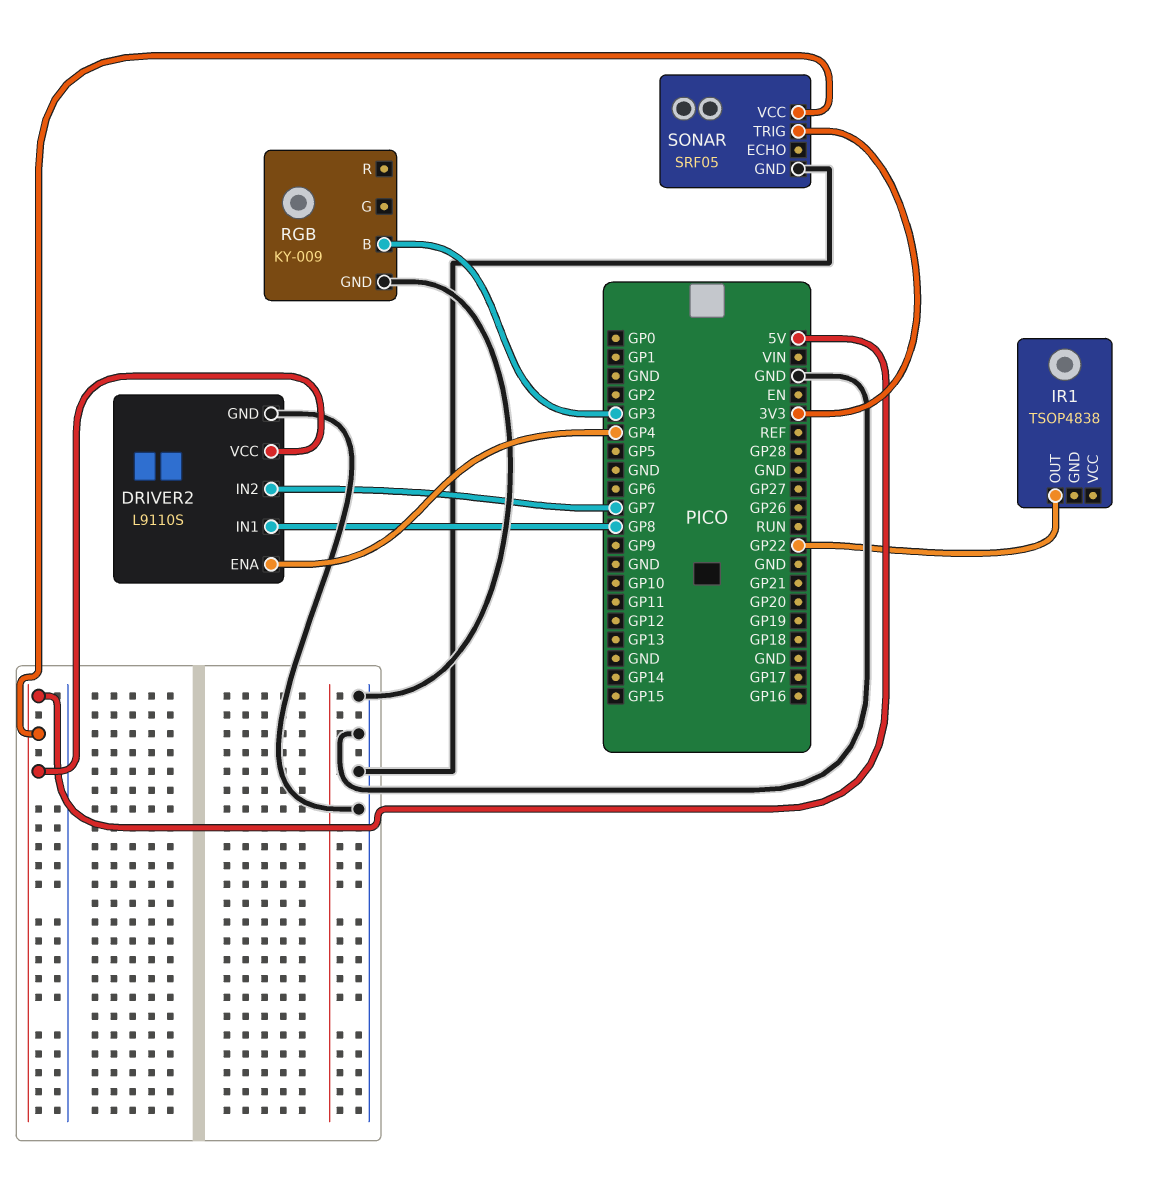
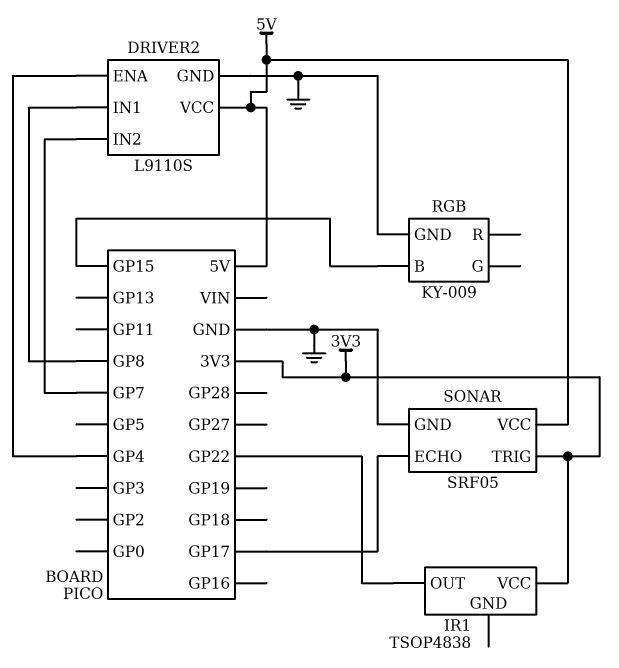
IR1 pin VCC: none -> 3V3
RGB pin B: GP3 -> GP15
SONAR pin ECHO: none -> GP17

